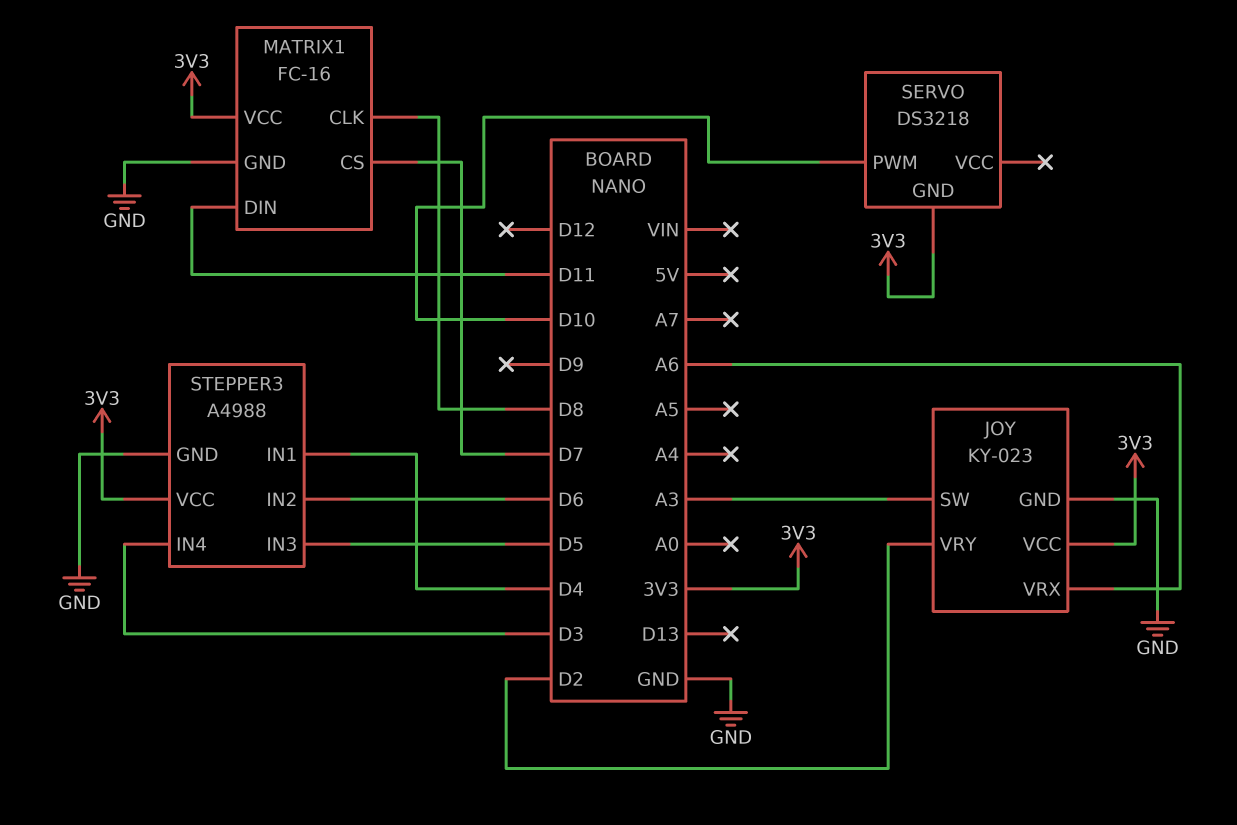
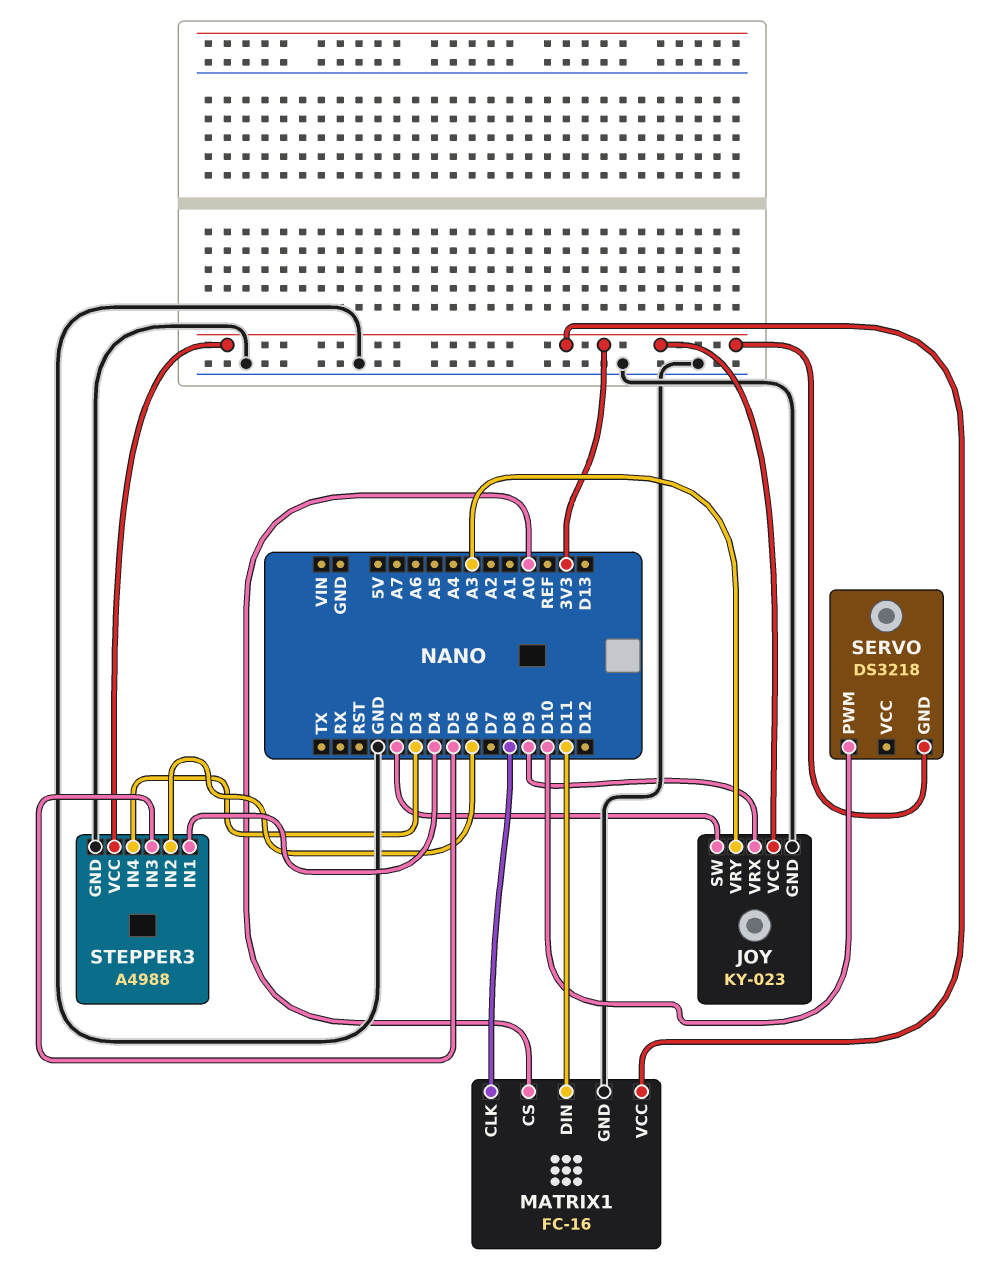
JOY pin SW: A3 -> D2
JOY pin VRX: A6 -> D9
JOY pin VRY: D2 -> A3
MATRIX1 pin CS: D7 -> A0

